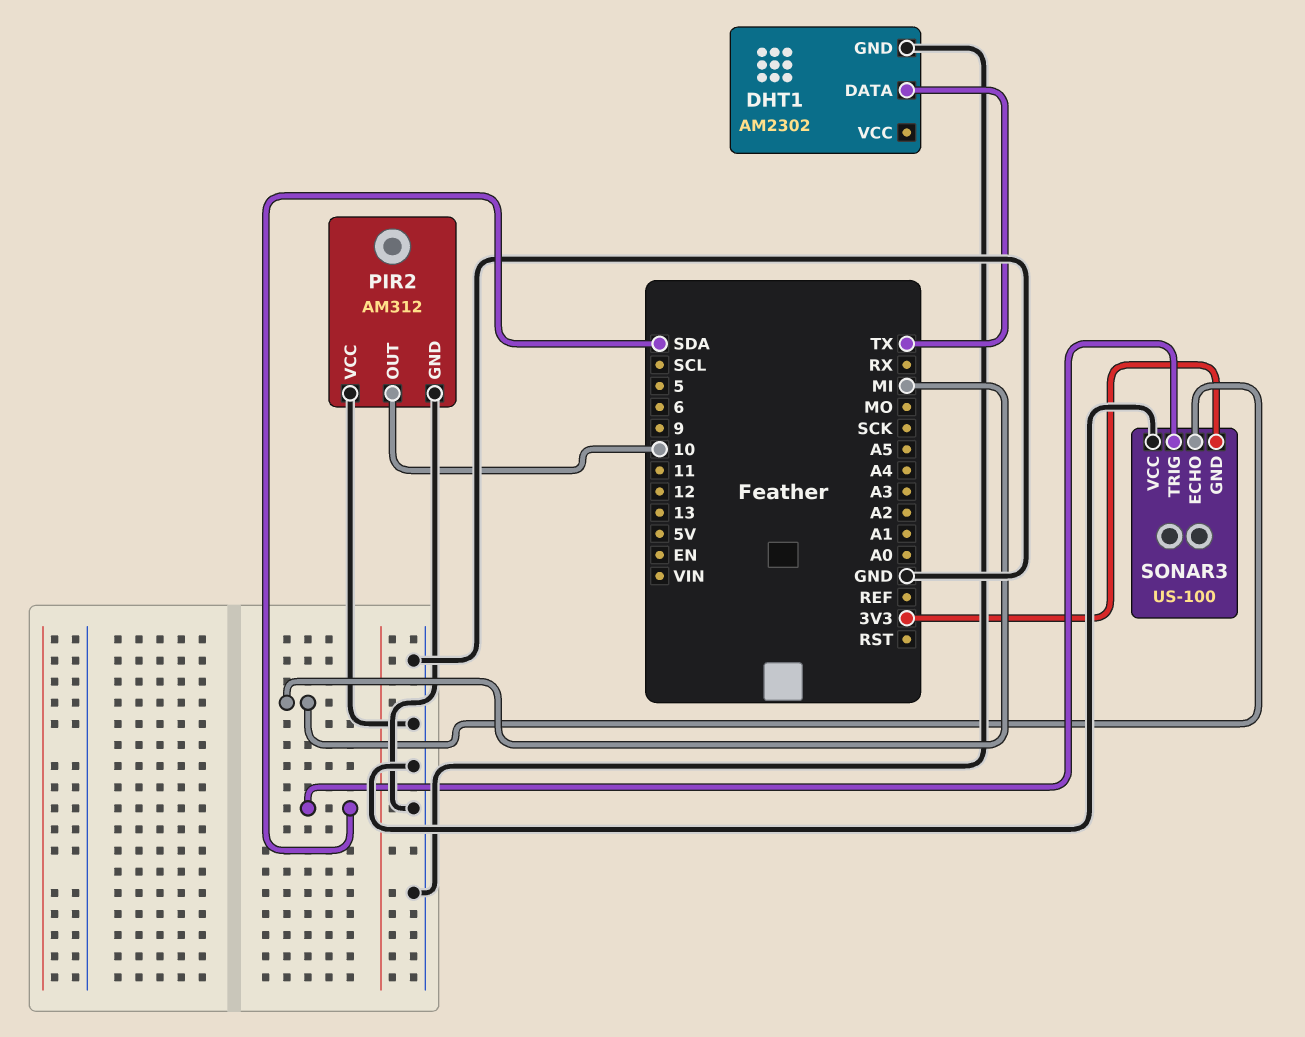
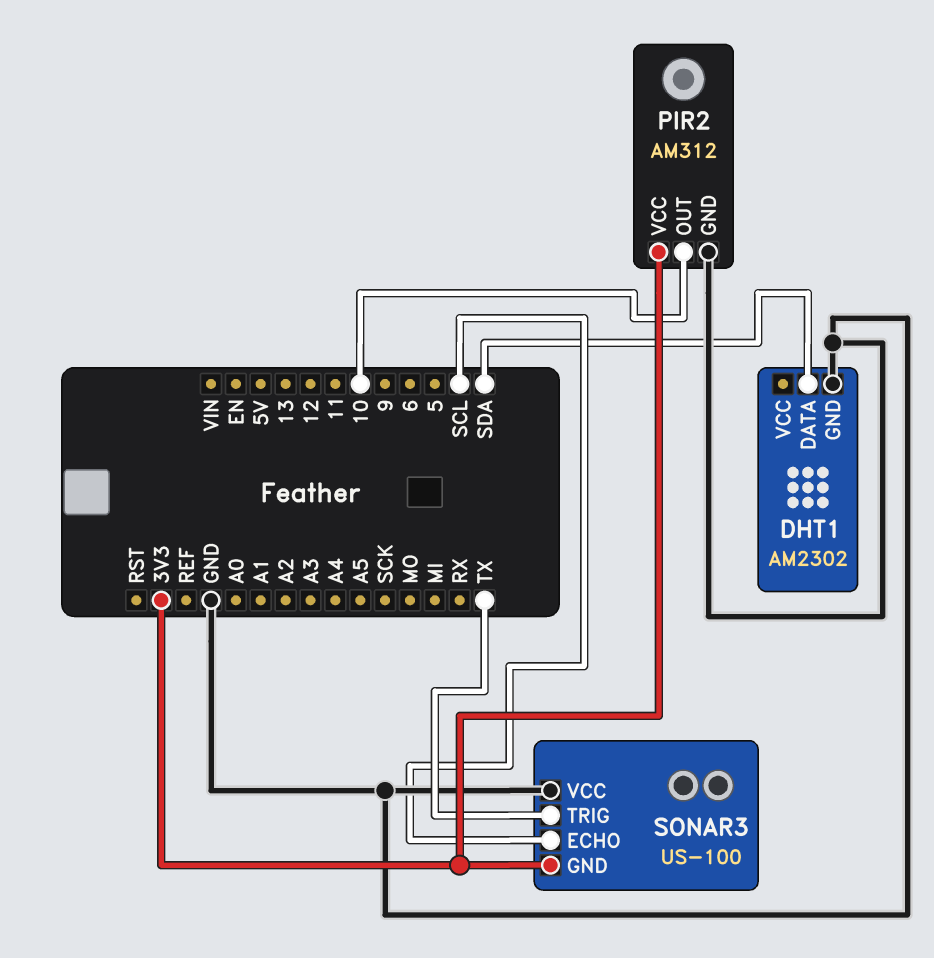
DHT1 pin DATA: TX -> SDA
PIR2 pin VCC: GND -> 3V3
SONAR3 pin ECHO: MI -> SCL
SONAR3 pin TRIG: SDA -> TX

